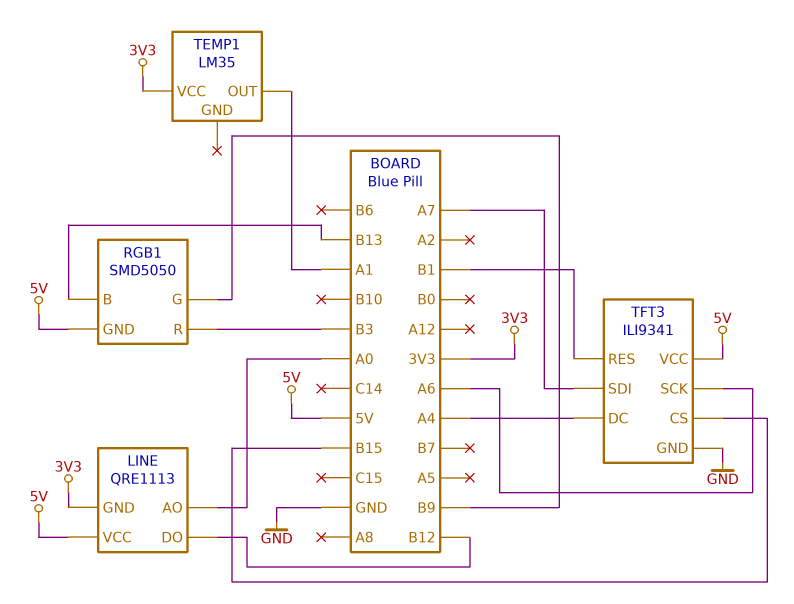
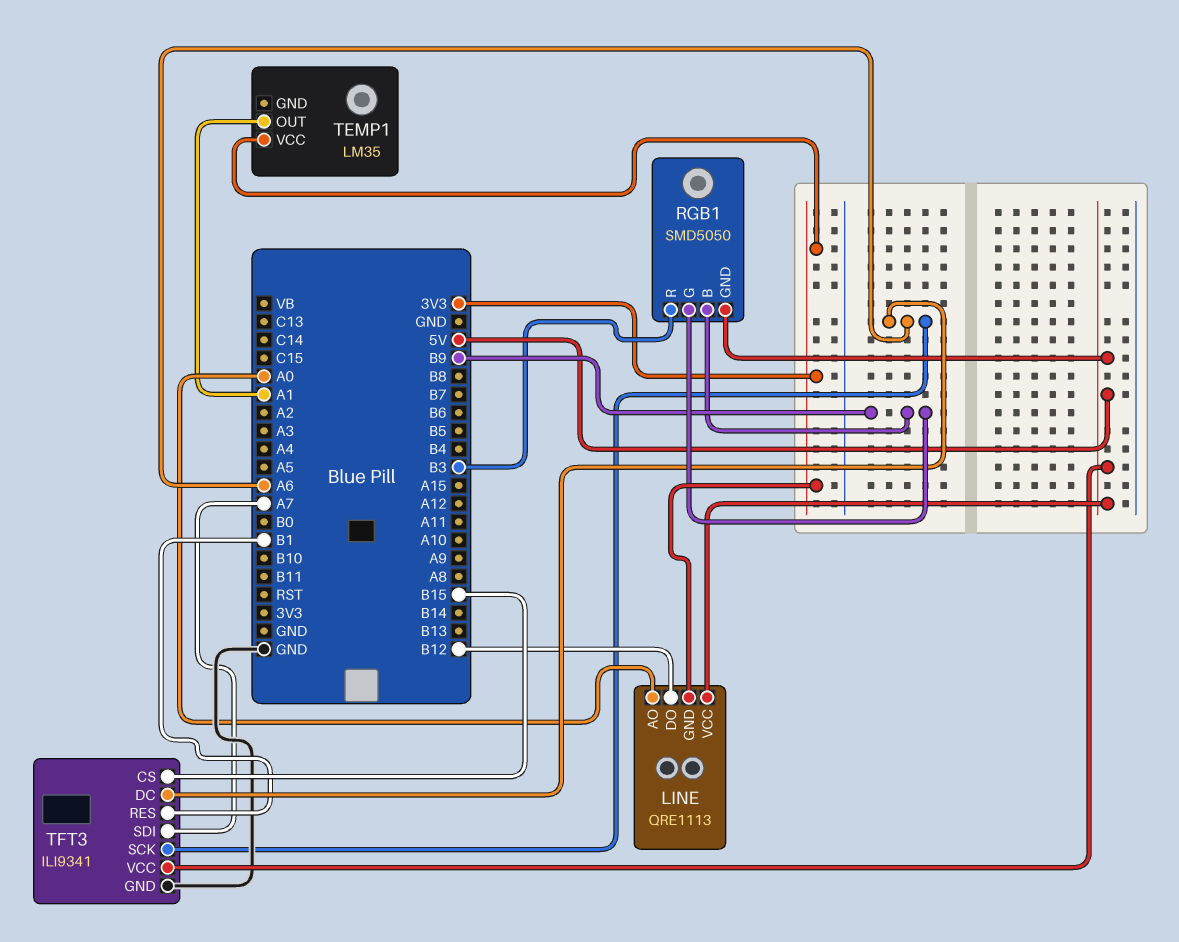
RGB1 pin B: B13 -> B9
TFT3 pin DC: A4 -> A6

